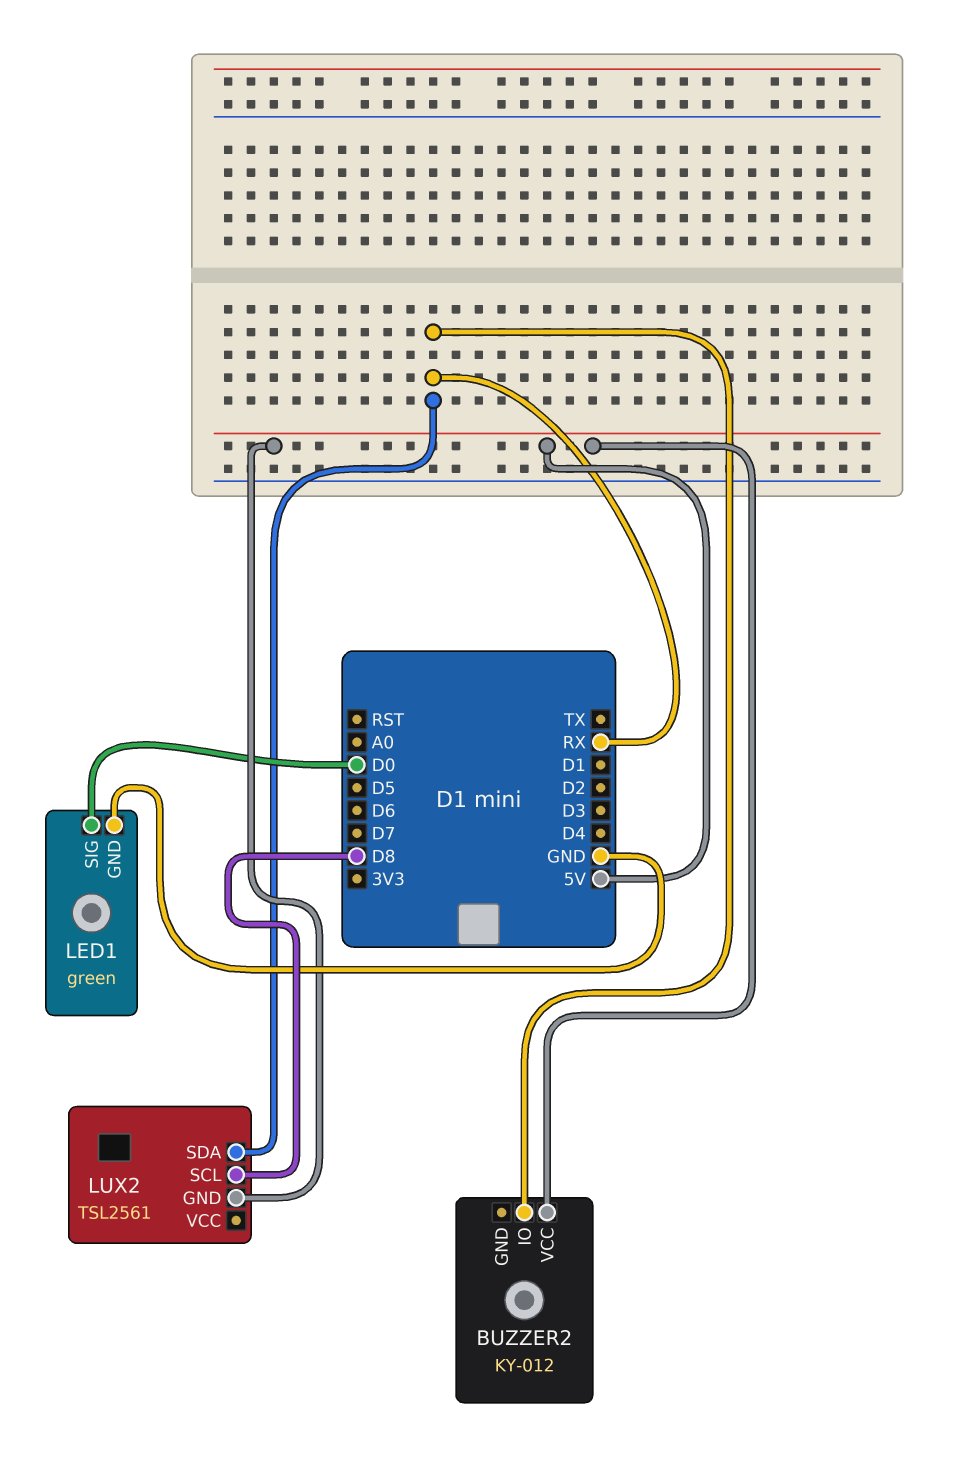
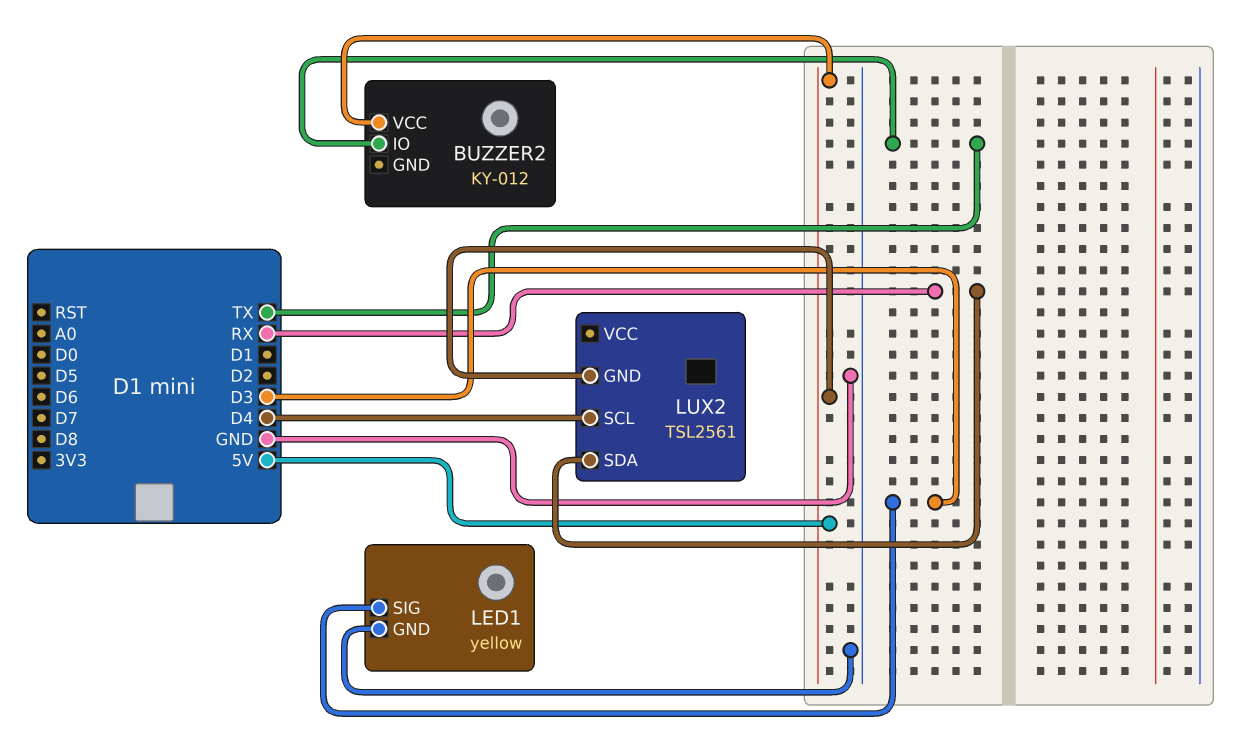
BUZZER2 pin IO: RX -> TX
LED1: green -> yellow
LED1 pin SIG: D0 -> D3
LUX2 pin SCL: D8 -> D4

